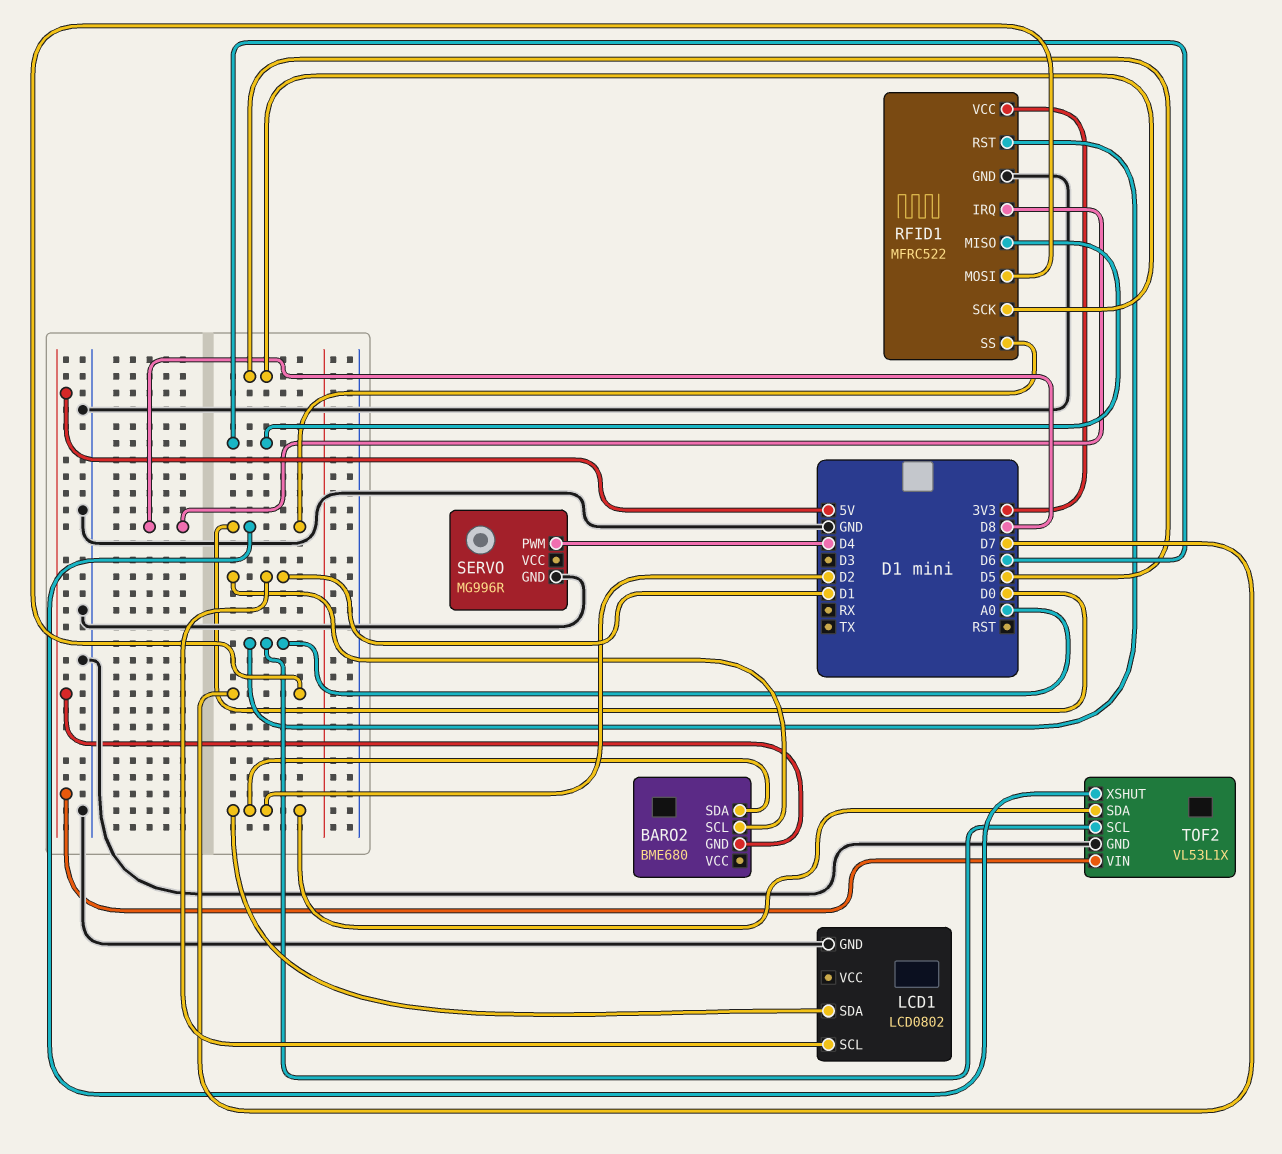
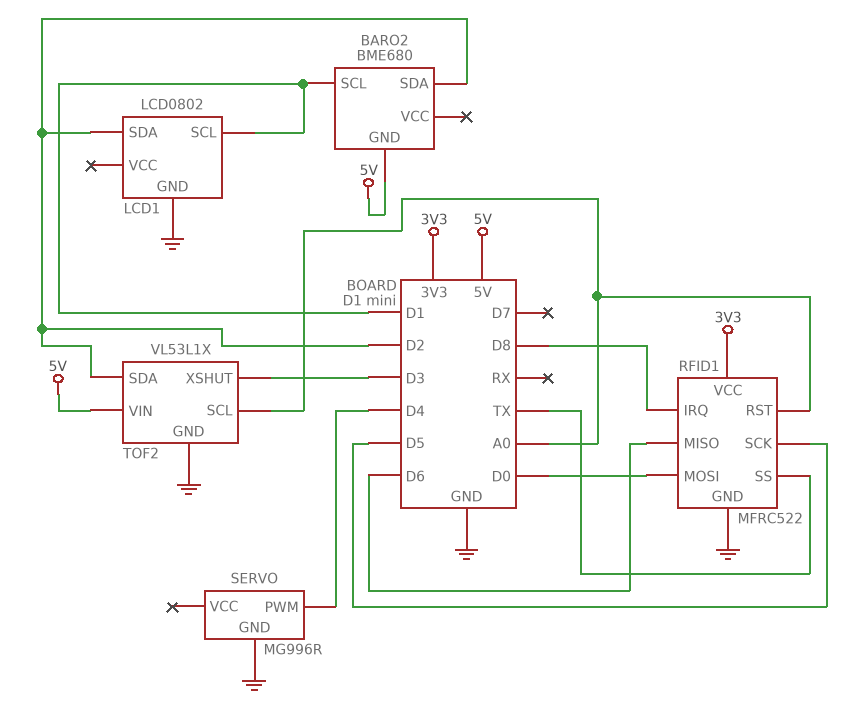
RFID1 pin MOSI: D7 -> D0
RFID1 pin SS: D0 -> TX
TOF2 pin XSHUT: D0 -> D3

